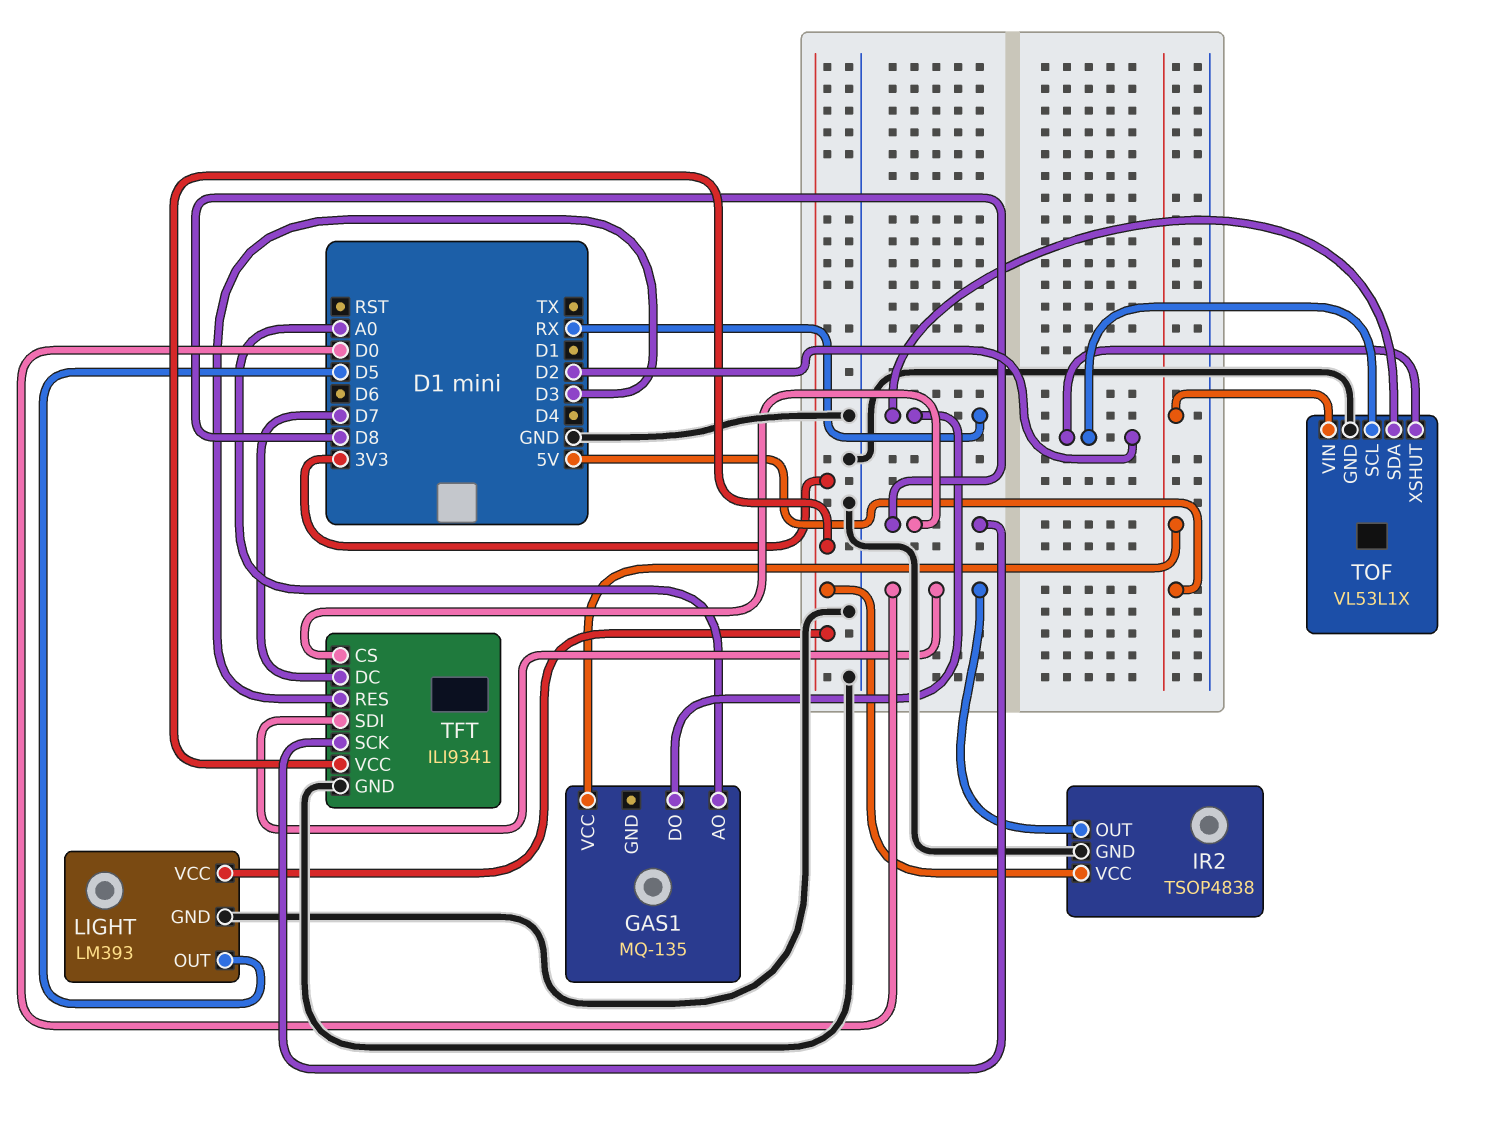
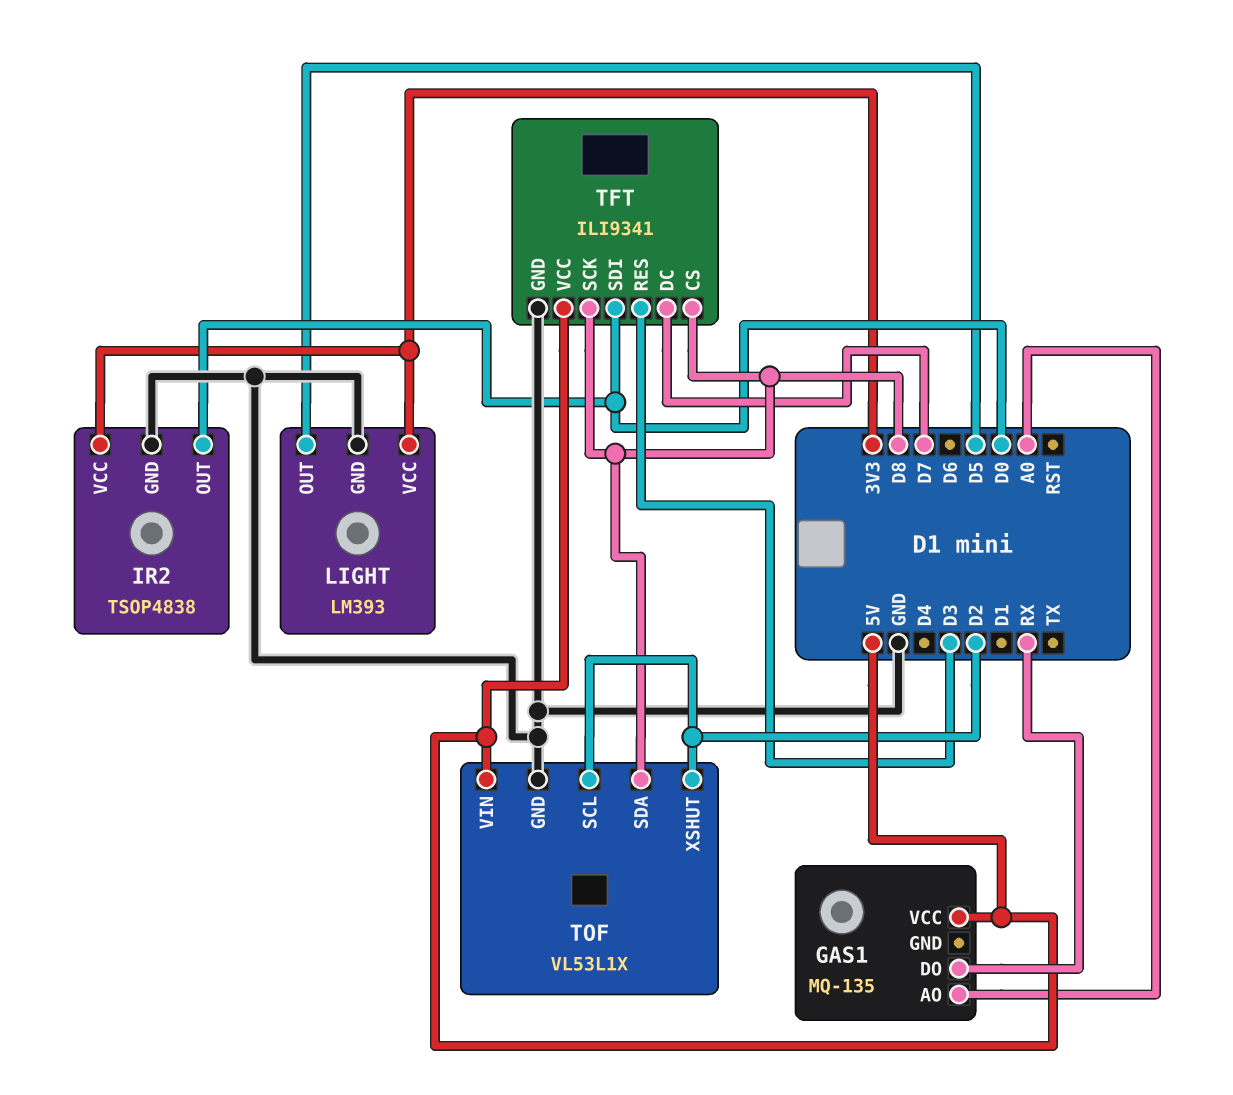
TFT pin VCC: 3V3 -> 5V
TOF pin SDA: RX -> D8

